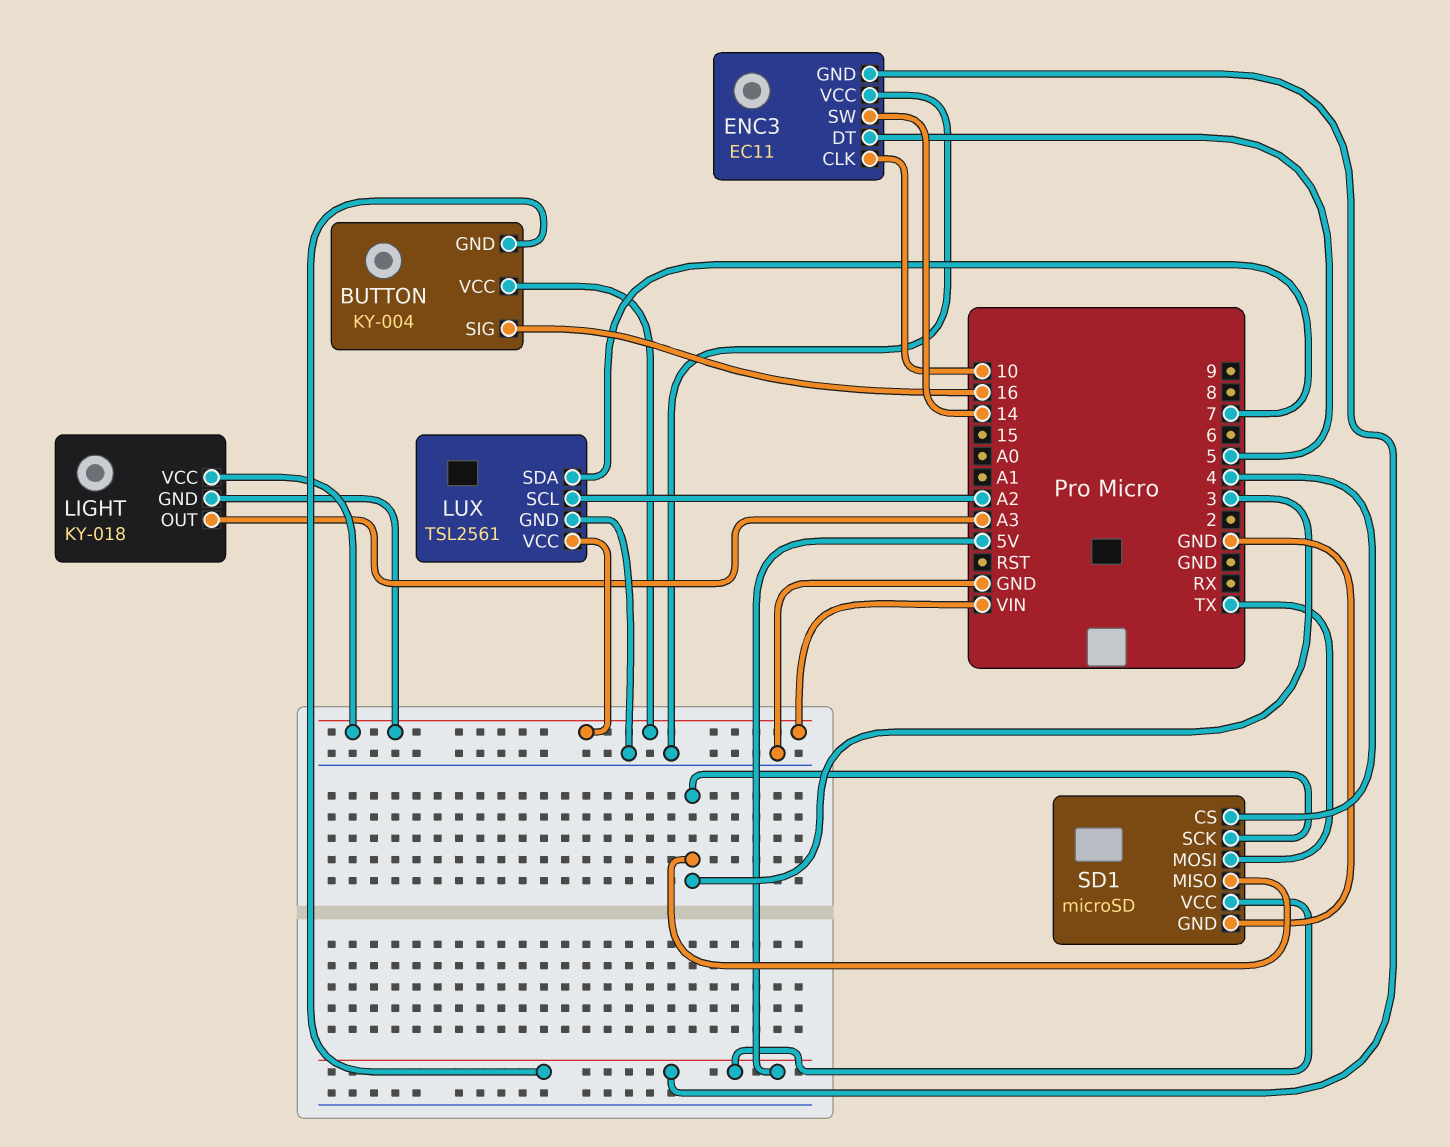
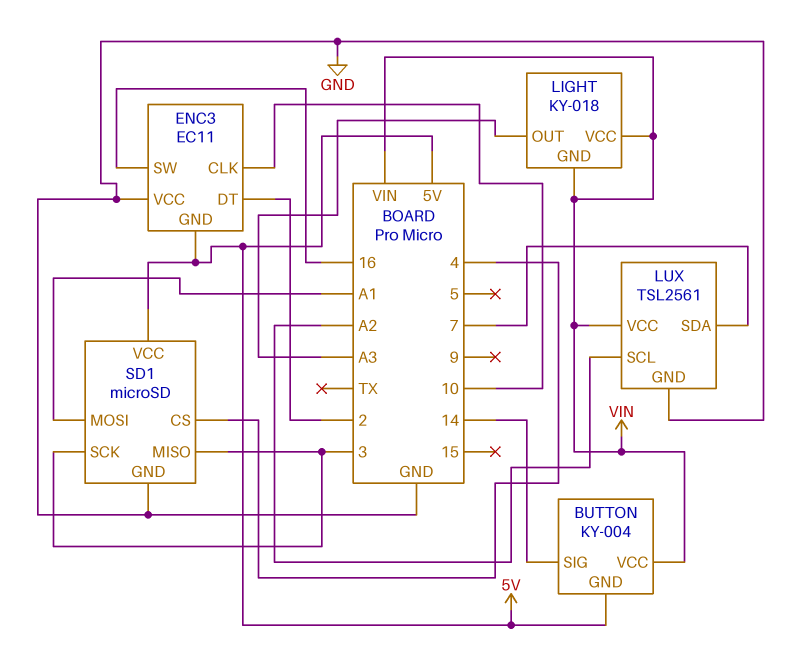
BUTTON pin SIG: 16 -> 14
ENC3 pin DT: 5 -> 2
ENC3 pin SW: 14 -> 16
SD1 pin MOSI: TX -> A1

